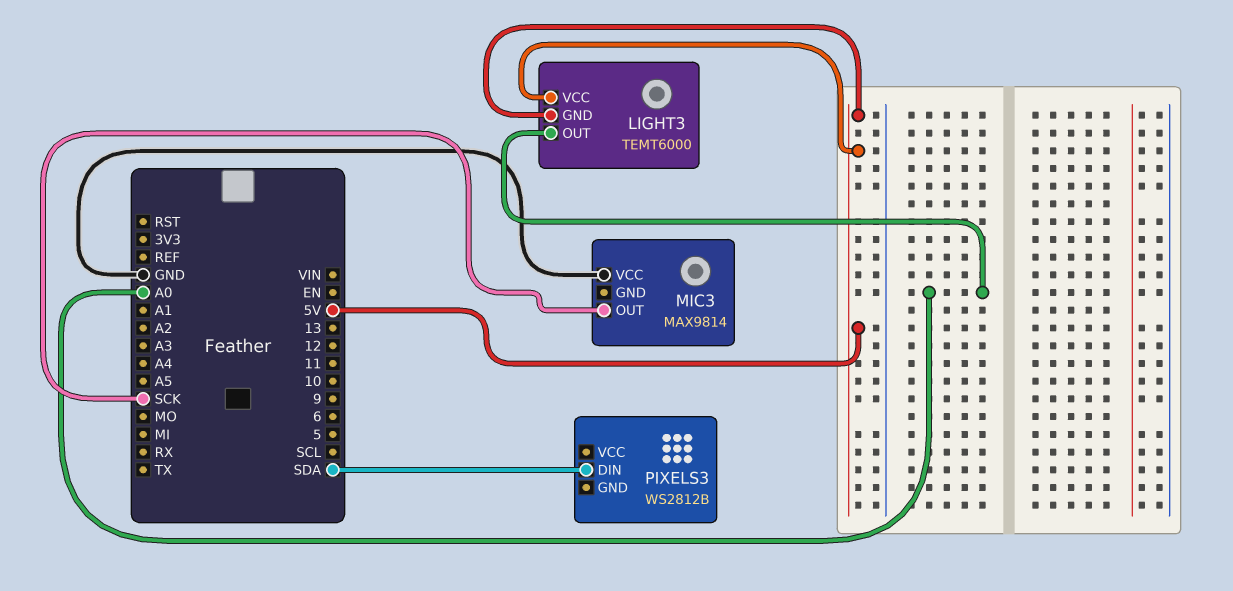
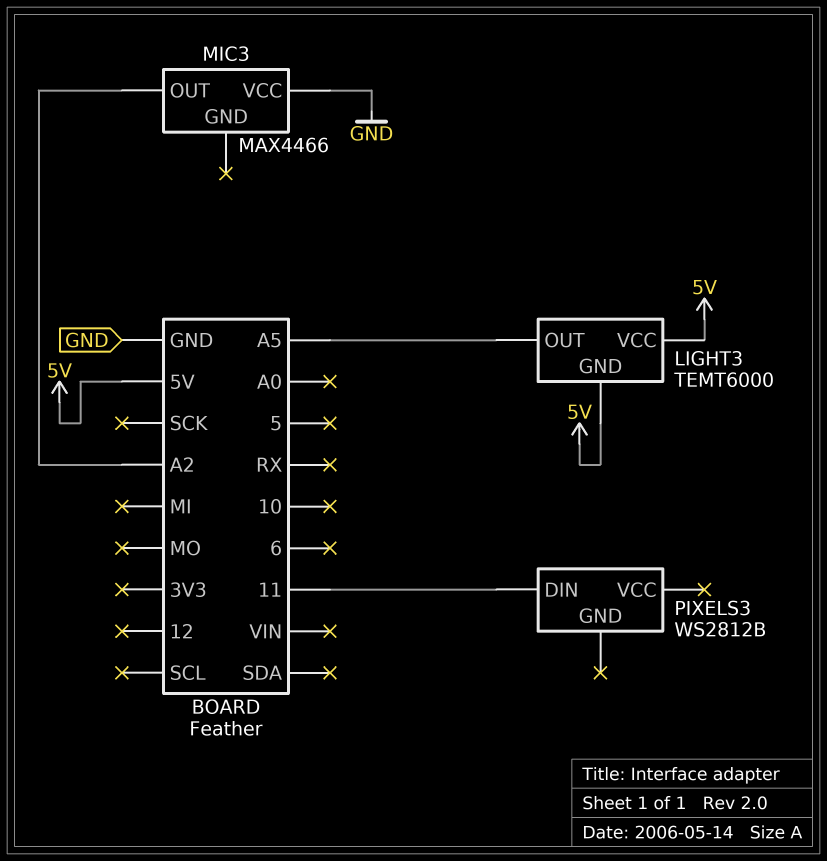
LIGHT3 pin OUT: A0 -> A5
MIC3: MAX9814 -> MAX4466
MIC3 pin OUT: SCK -> A2
PIXELS3 pin DIN: SDA -> 11

